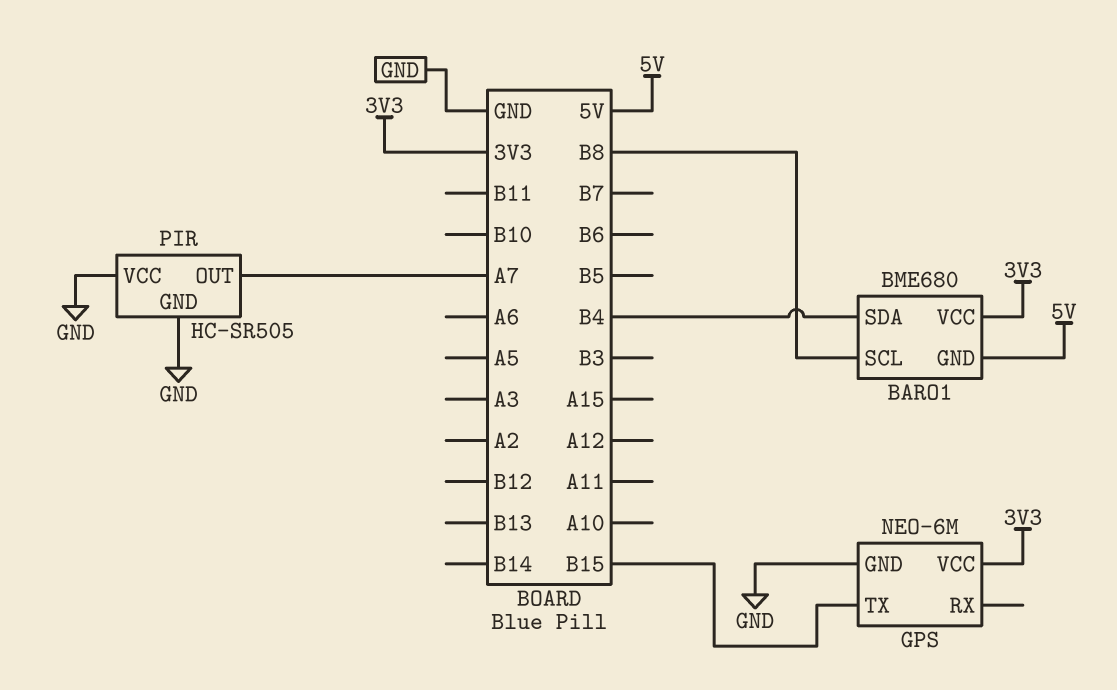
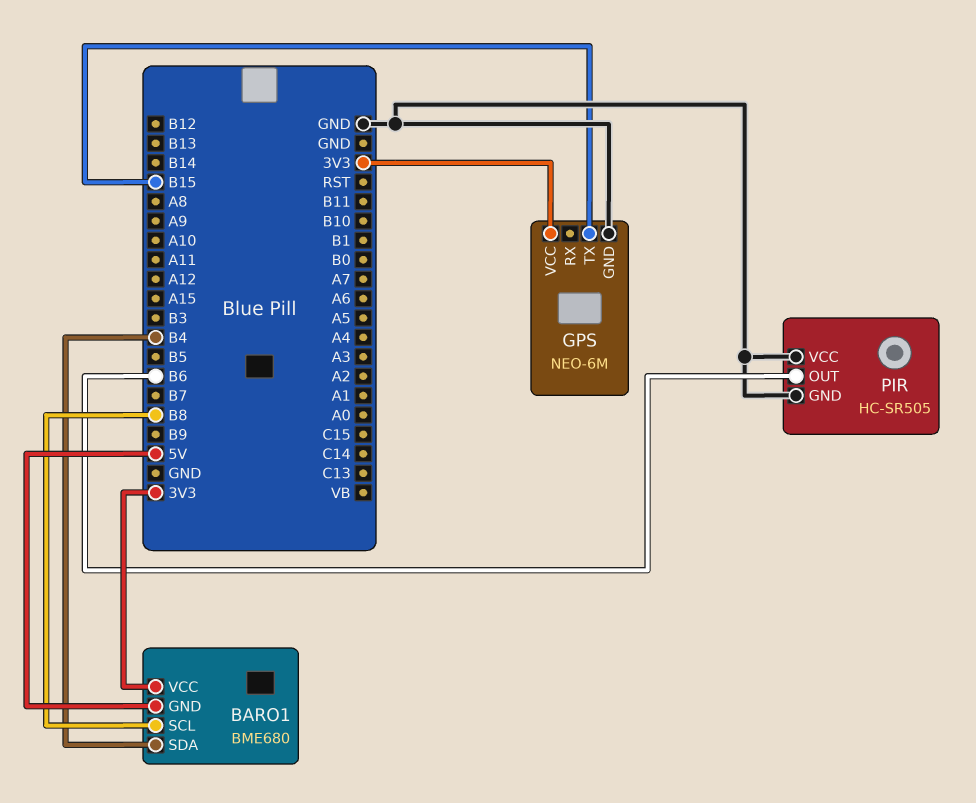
PIR pin OUT: A7 -> B6

